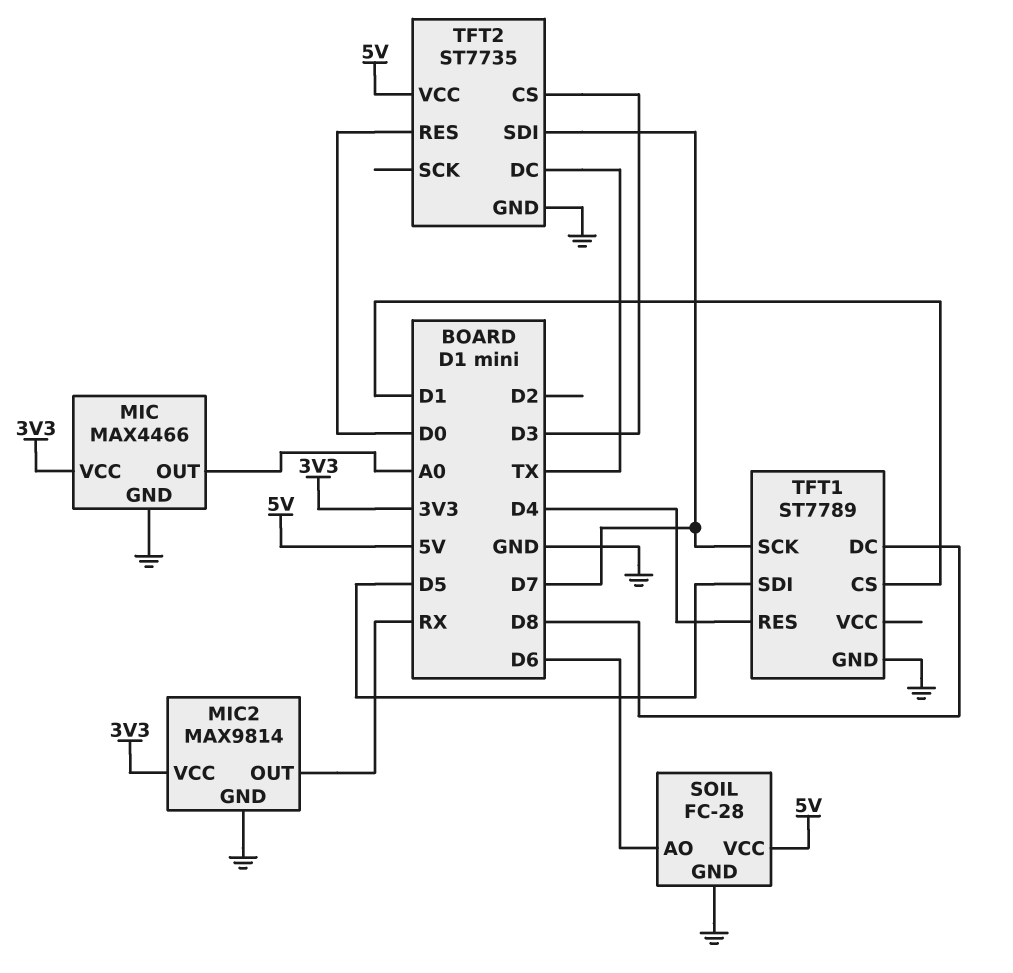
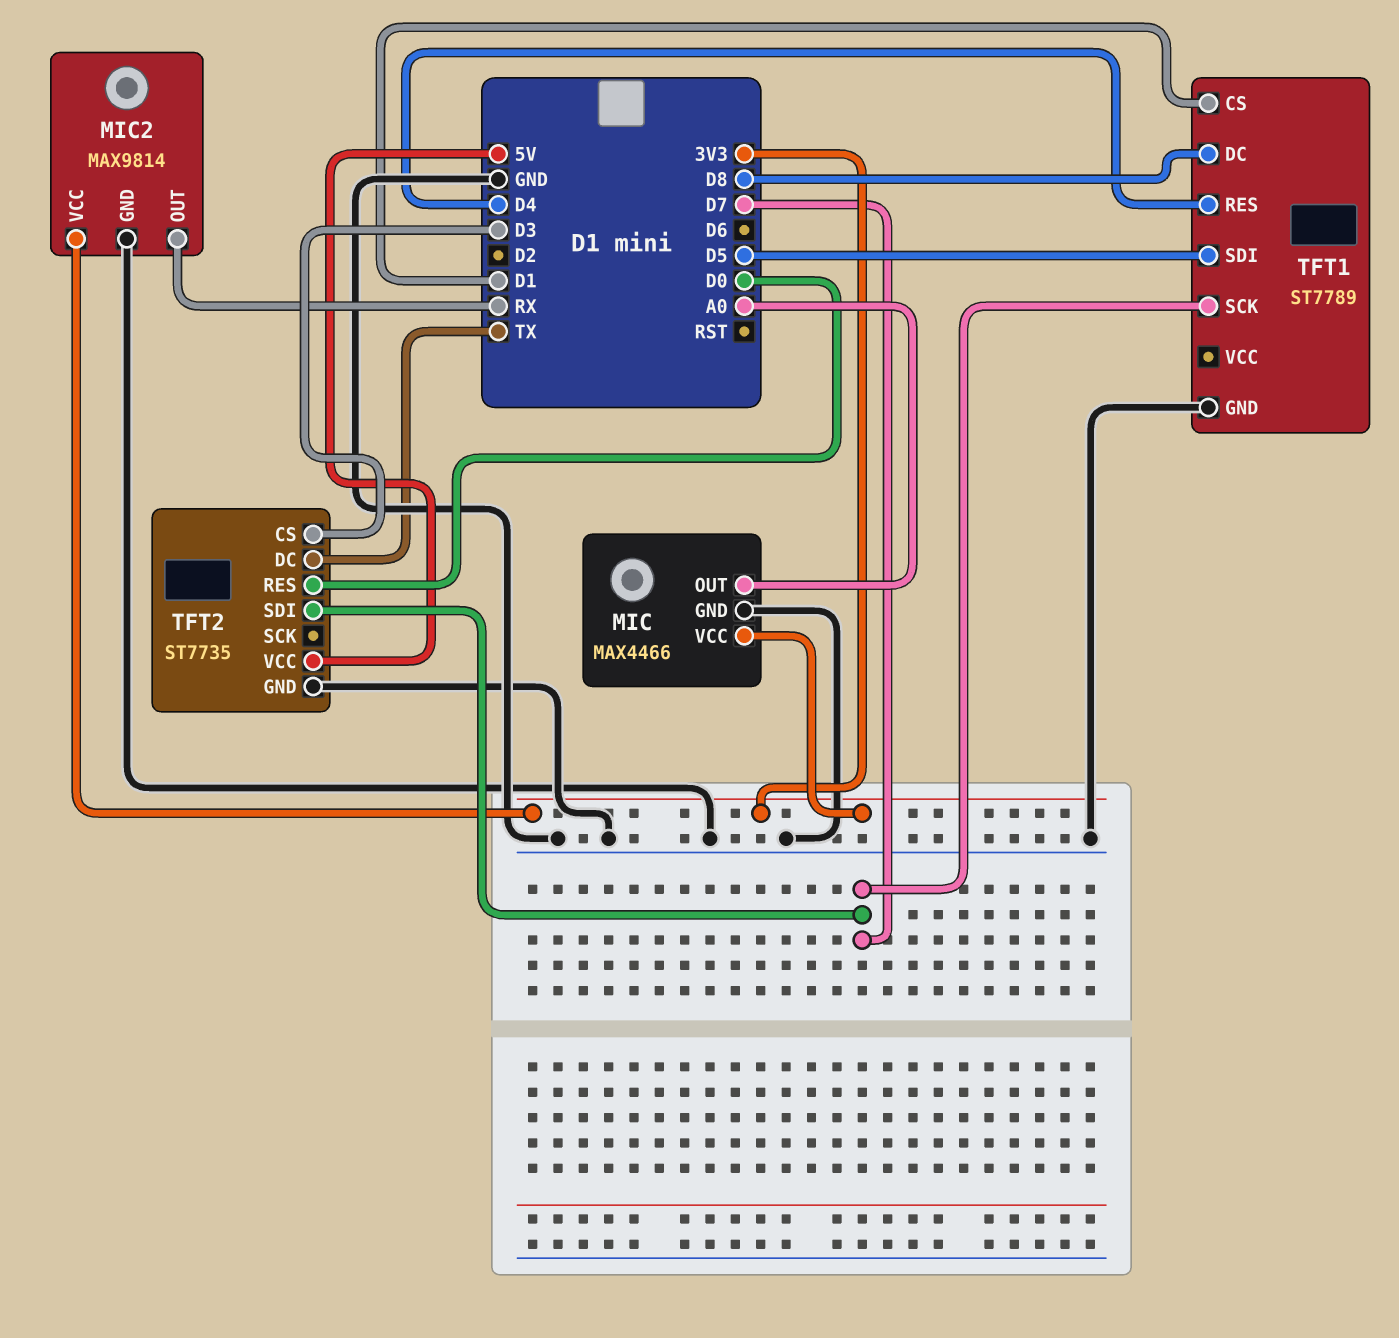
SOIL: FC-28 -> none
SOIL pin AO: D6 -> none
SOIL pin GND: GND -> none
SOIL pin VCC: 5V -> none

